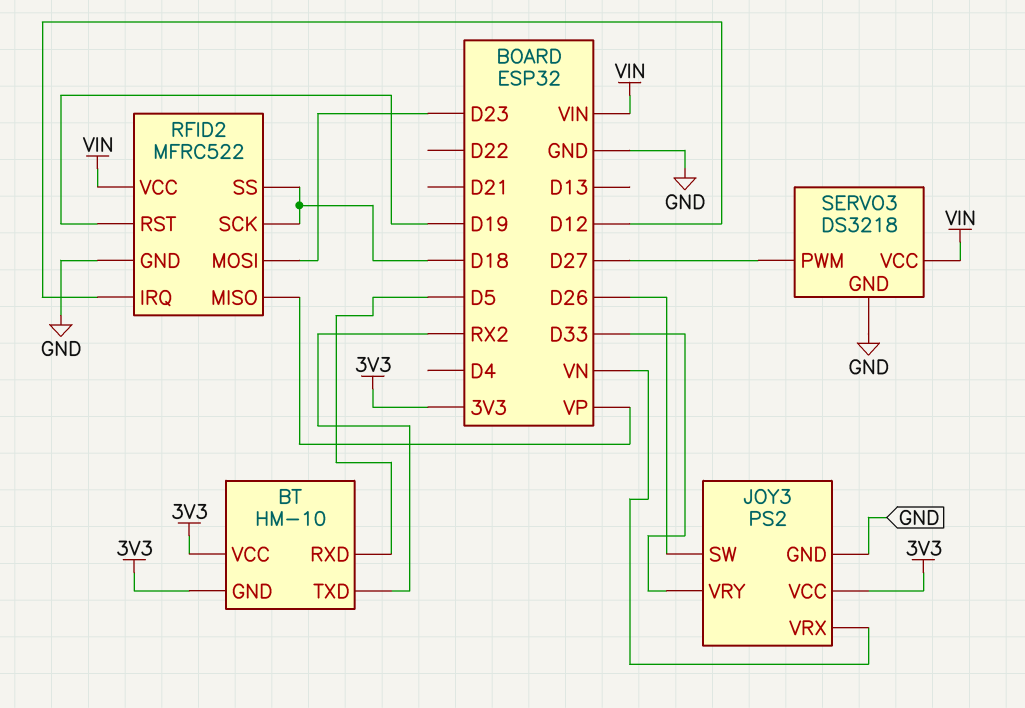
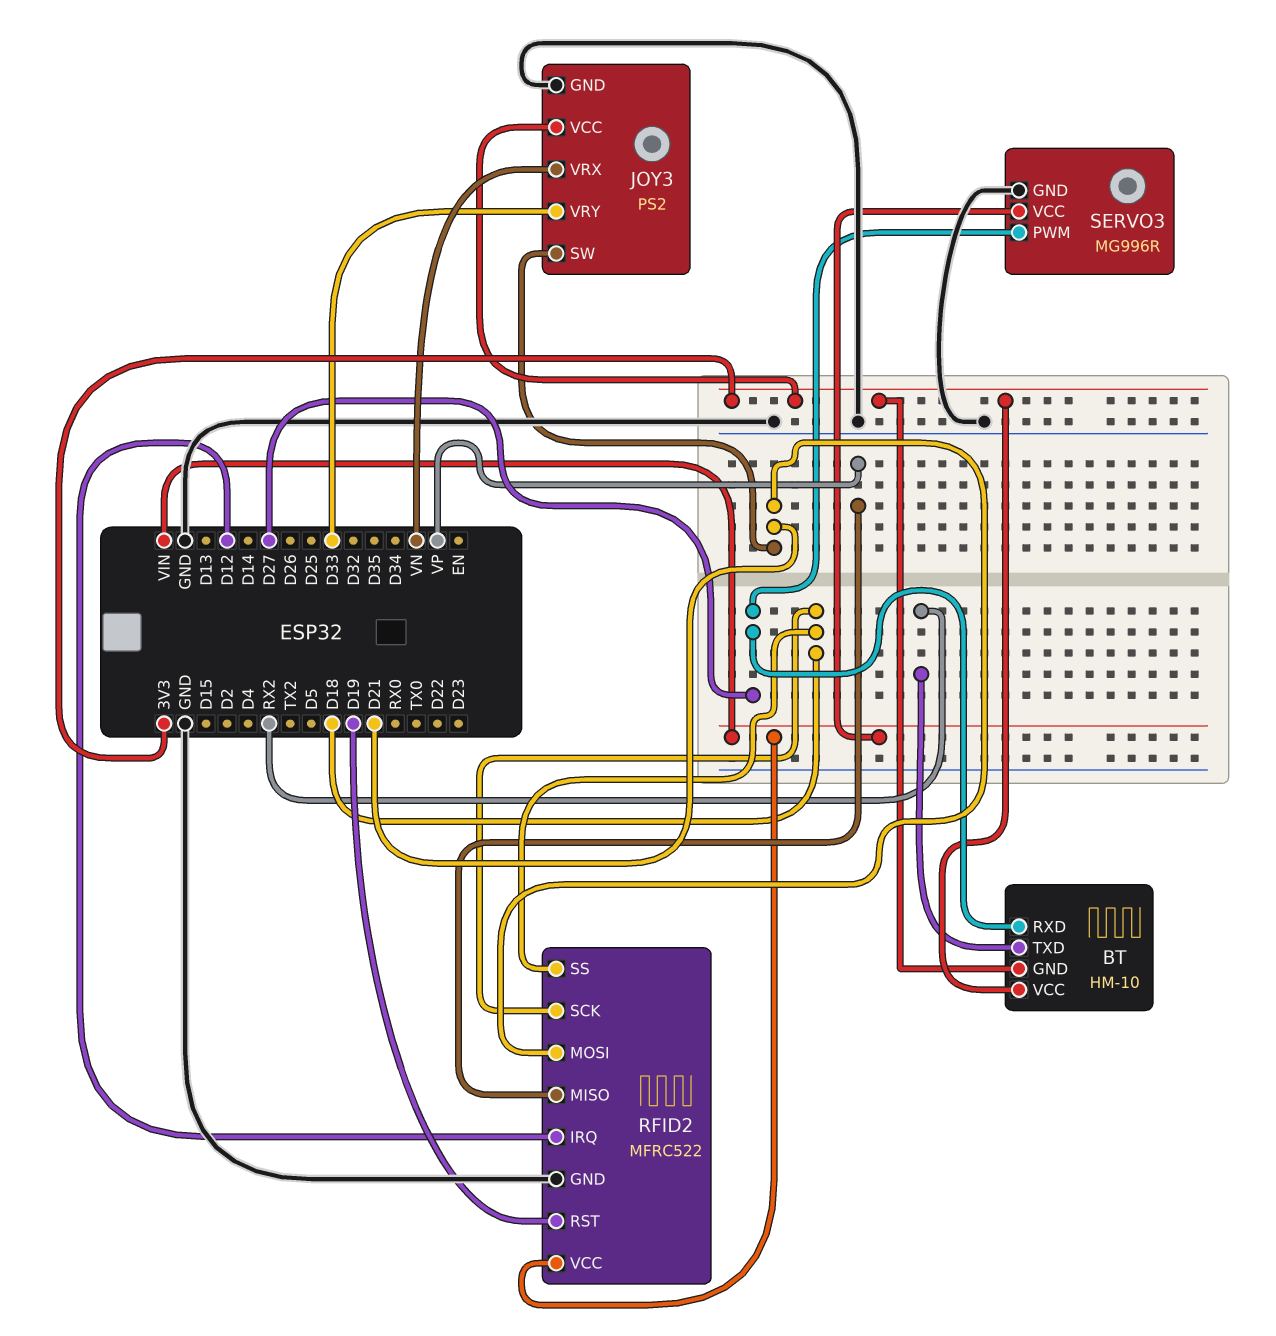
BT pin RXD: D5 -> D27
JOY3 pin SW: D26 -> D21
RFID2 pin MOSI: D23 -> D21
SERVO3: DS3218 -> MG996R

